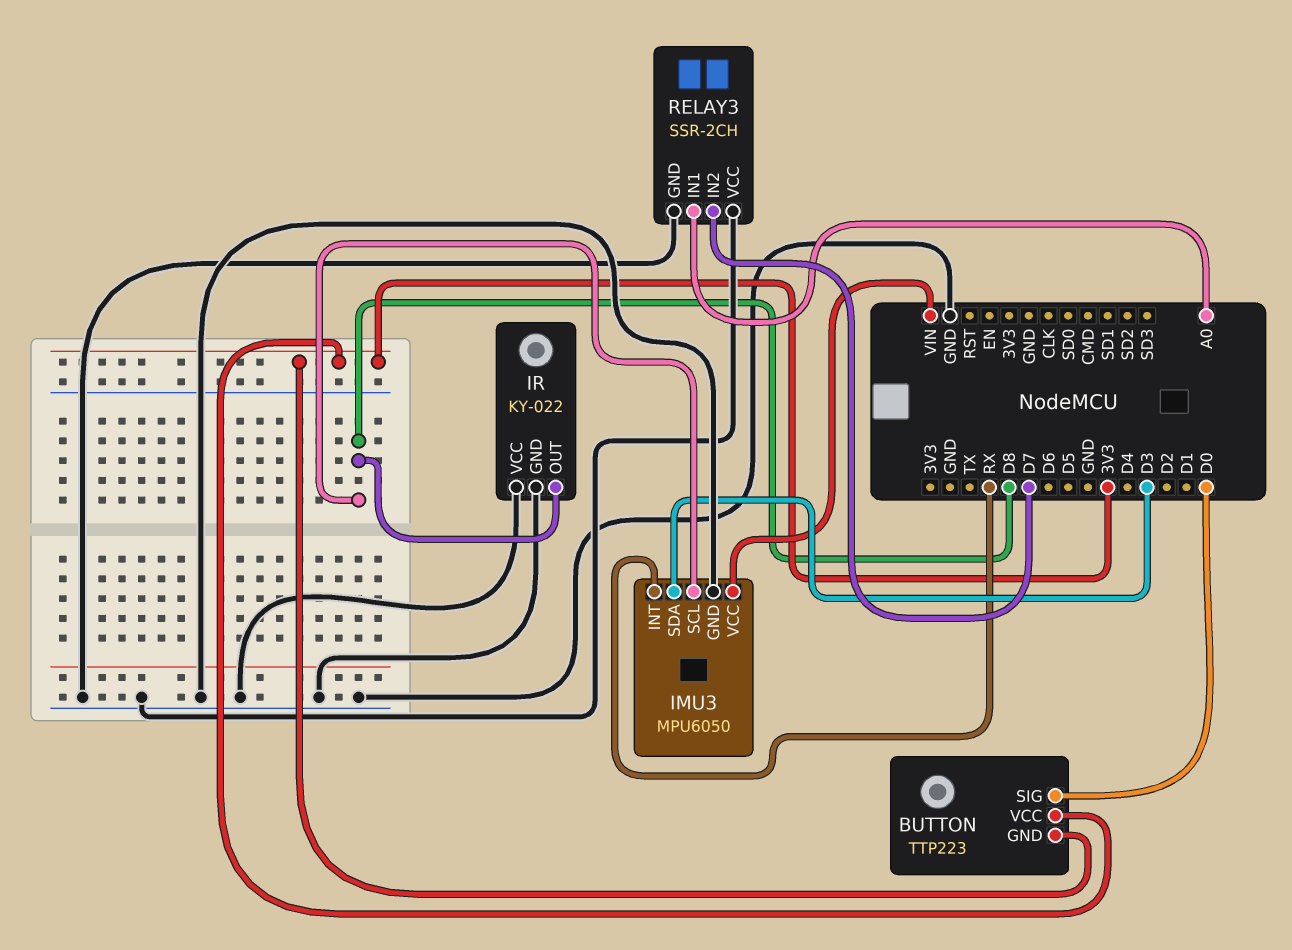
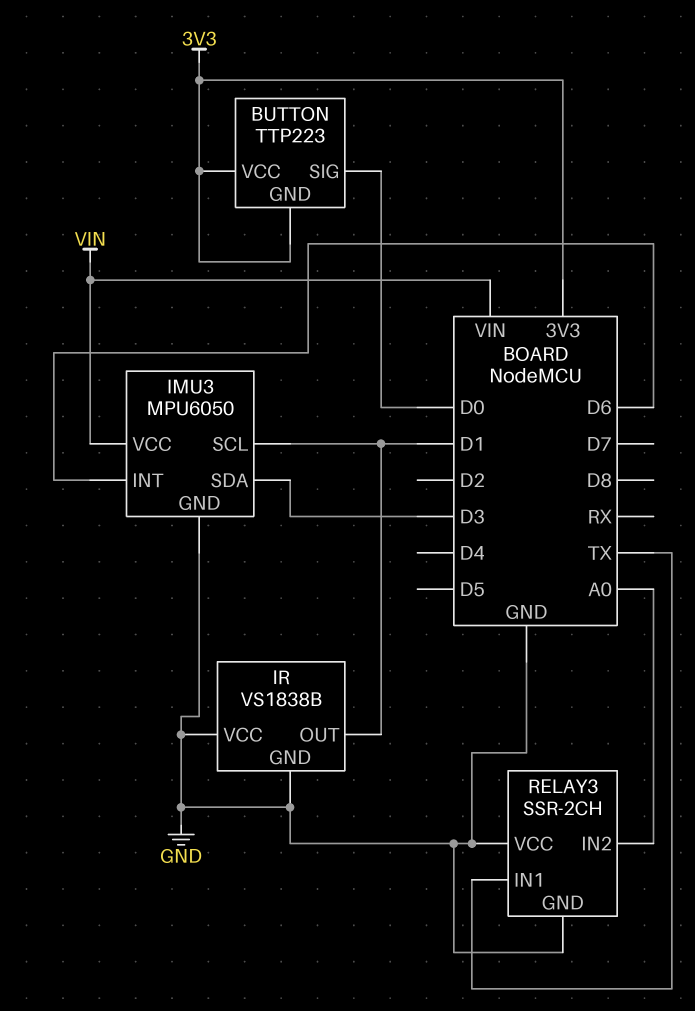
IMU3 pin INT: RX -> D6
IMU3 pin SCL: D8 -> D1
IR: KY-022 -> VS1838B
IR pin OUT: D8 -> D1
RELAY3 pin IN1: A0 -> TX
RELAY3 pin IN2: D7 -> A0

